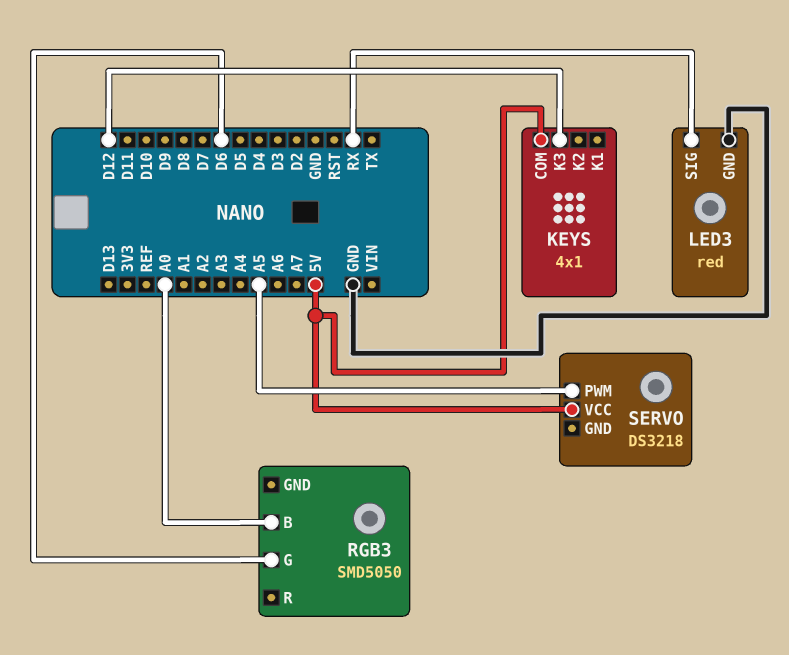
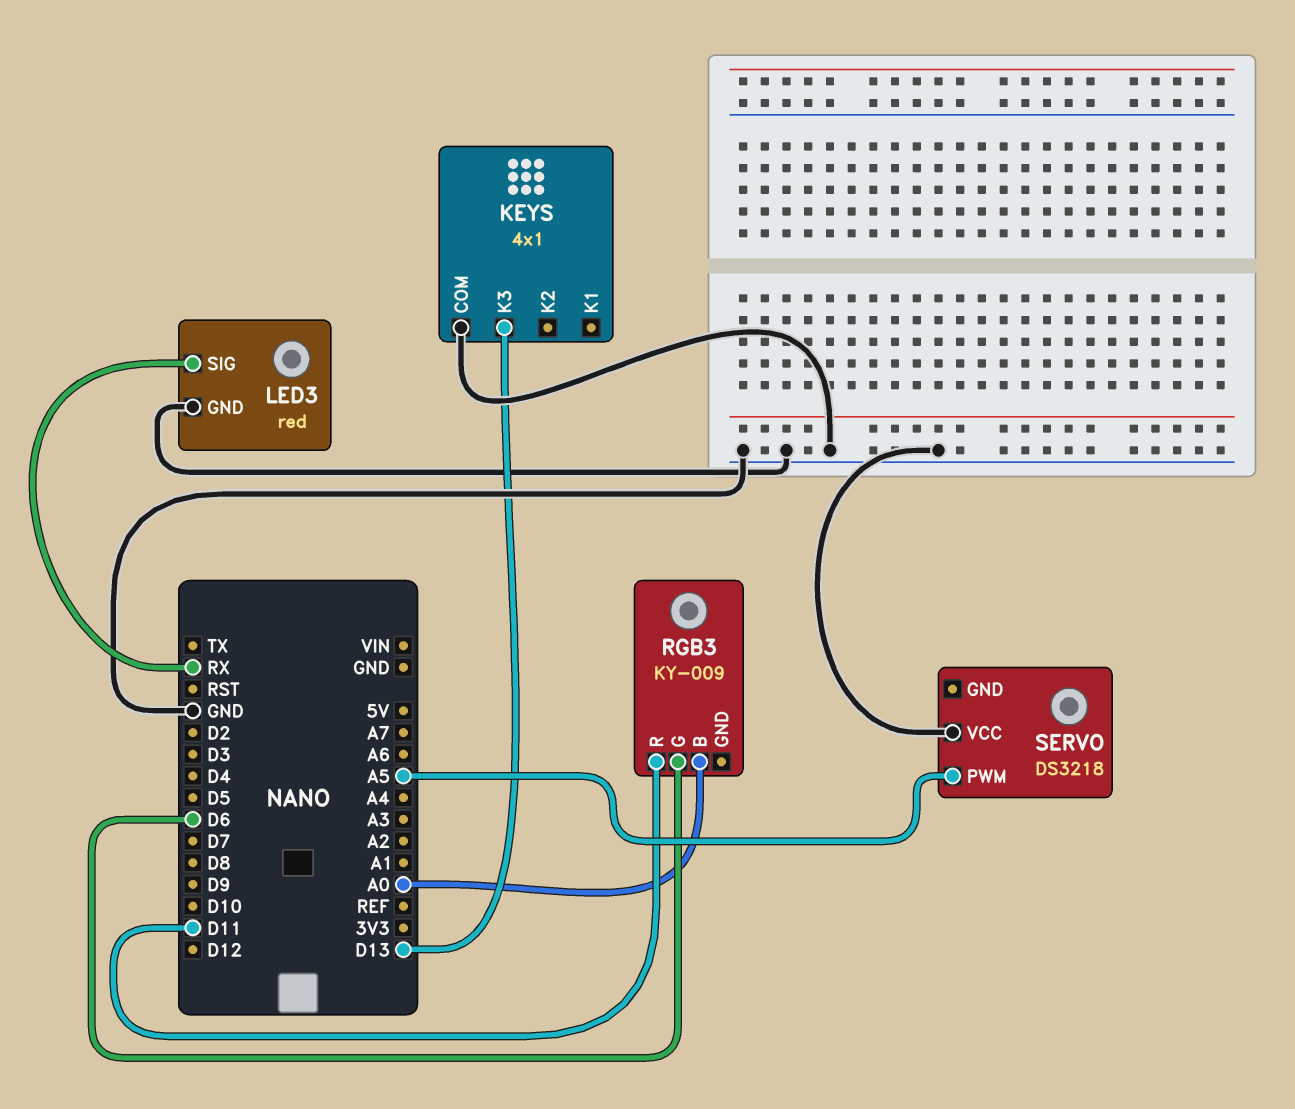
KEYS pin COM: 5V -> GND
KEYS pin K3: D12 -> D13
RGB3: SMD5050 -> KY-009
RGB3 pin R: none -> D11
SERVO pin VCC: 5V -> GND

